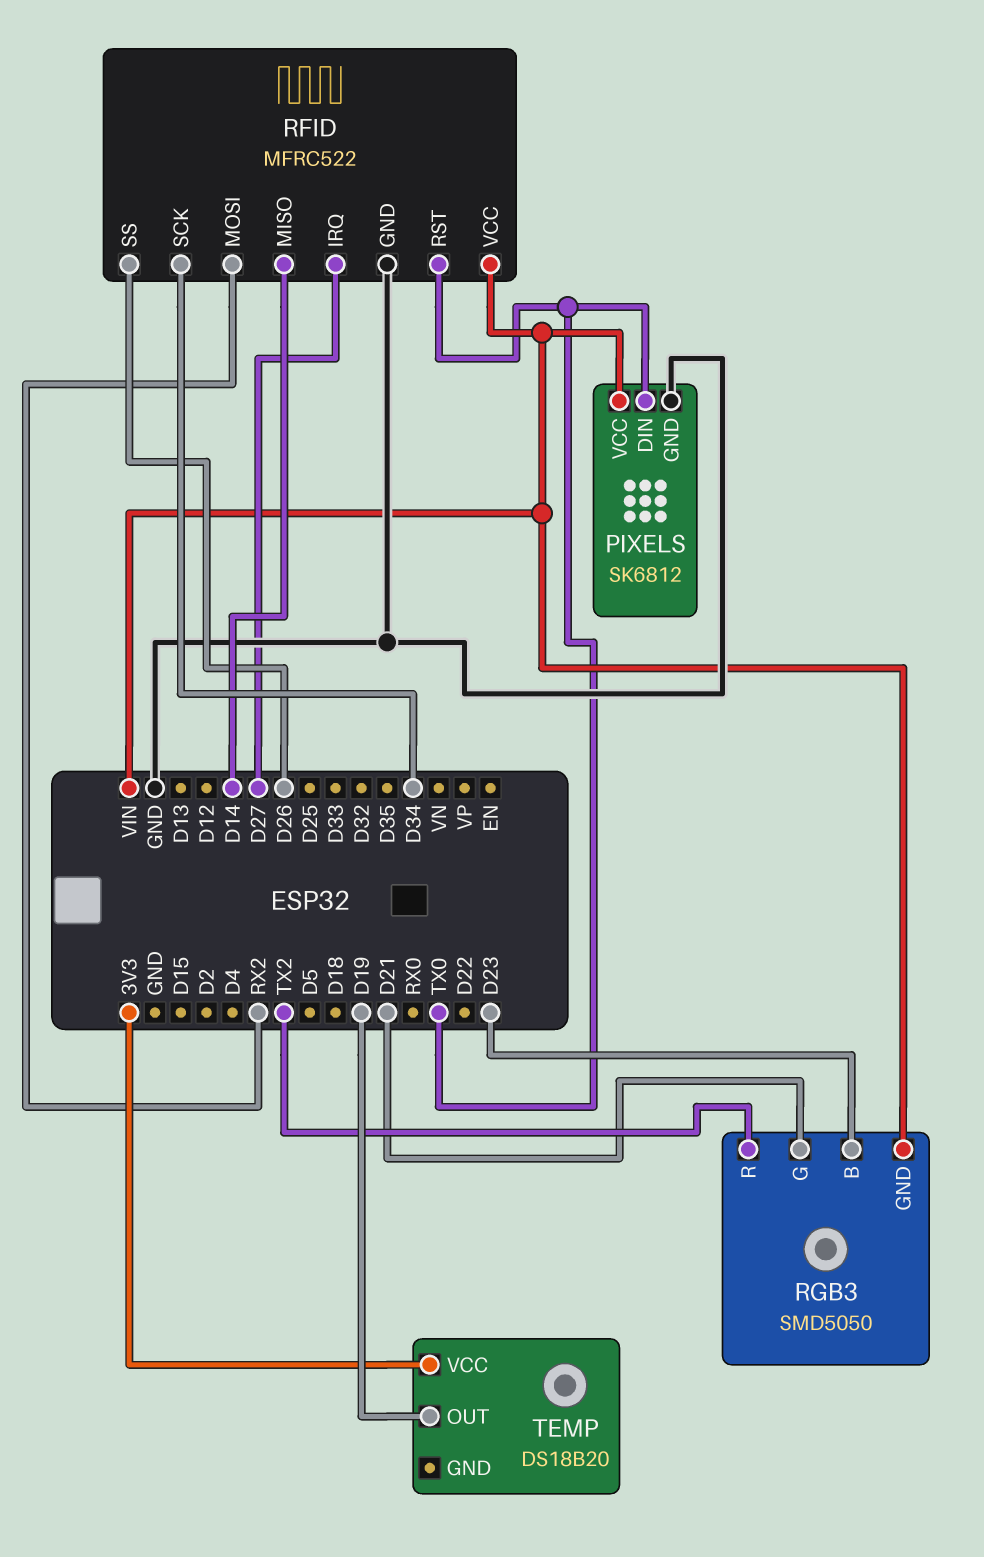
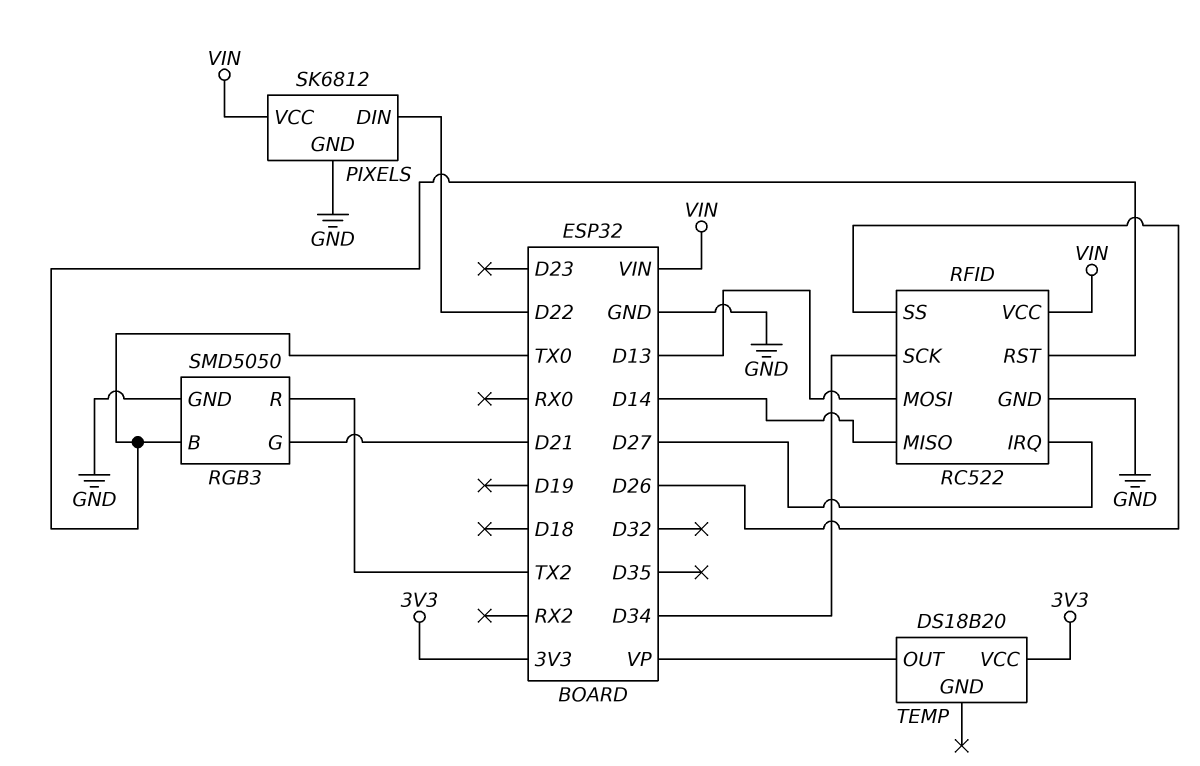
PIXELS pin DIN: TX0 -> D22
RFID: MFRC522 -> RC522
RFID pin MOSI: RX2 -> D13
RGB3 pin B: D23 -> TX0
RGB3 pin GND: VIN -> GND
TEMP pin OUT: D19 -> VP

